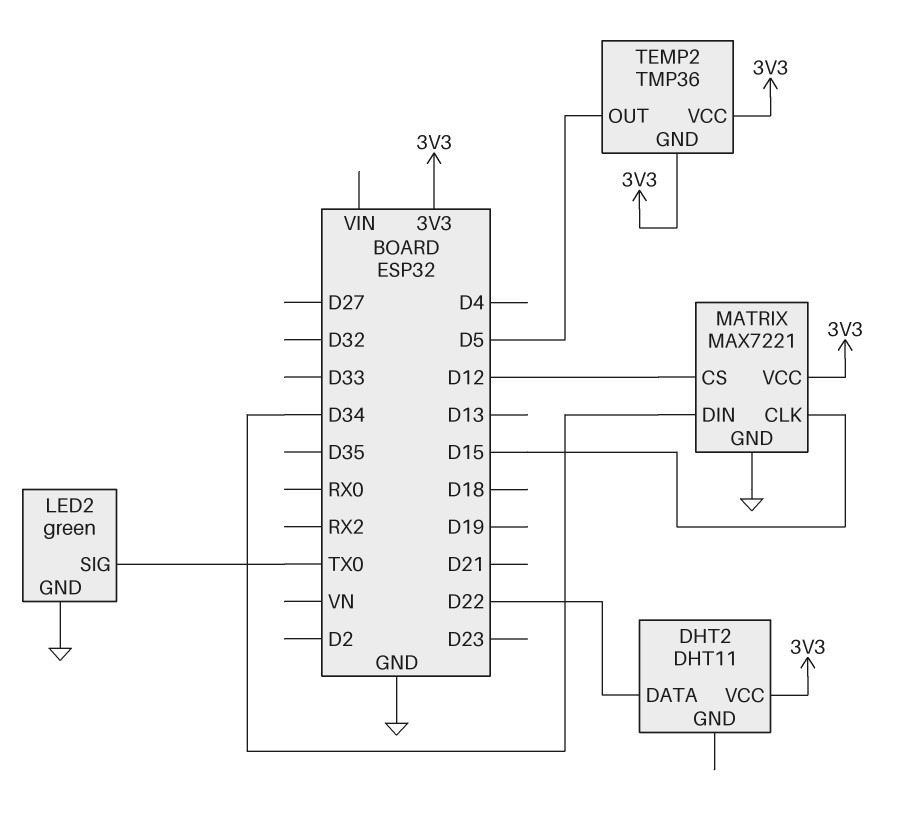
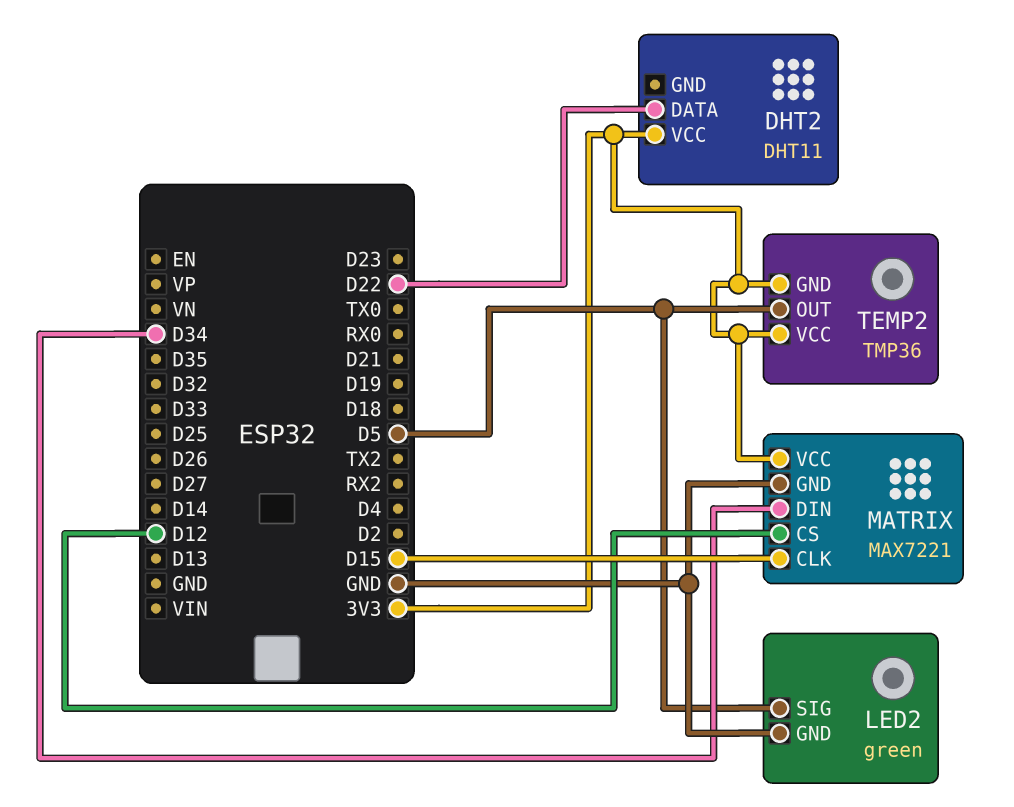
LED2 pin SIG: TX0 -> D5

